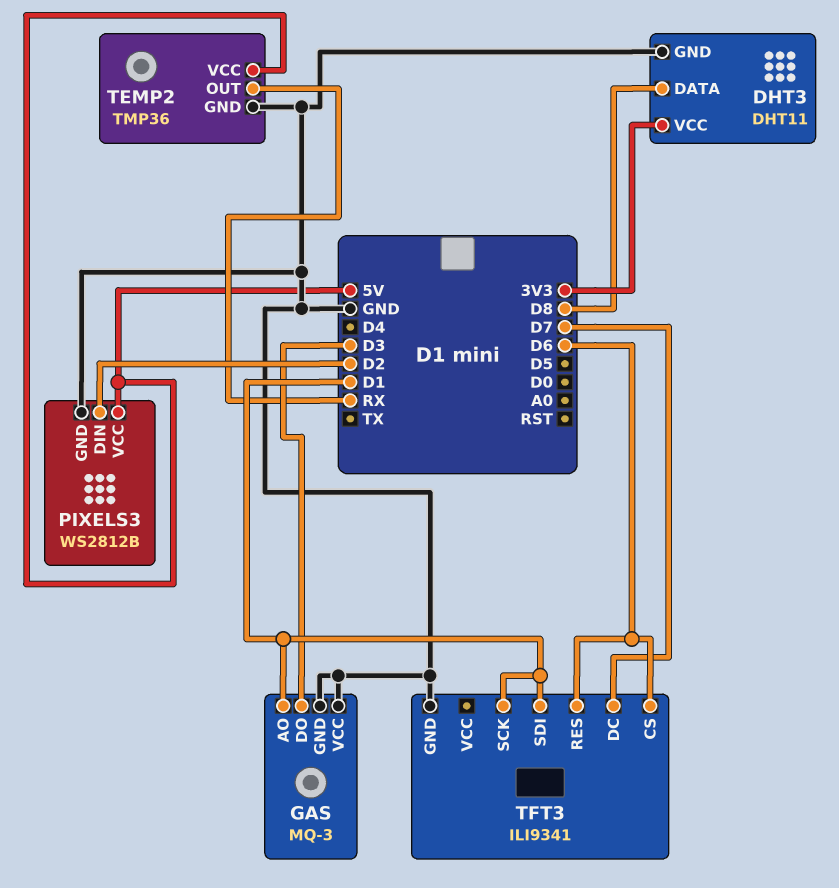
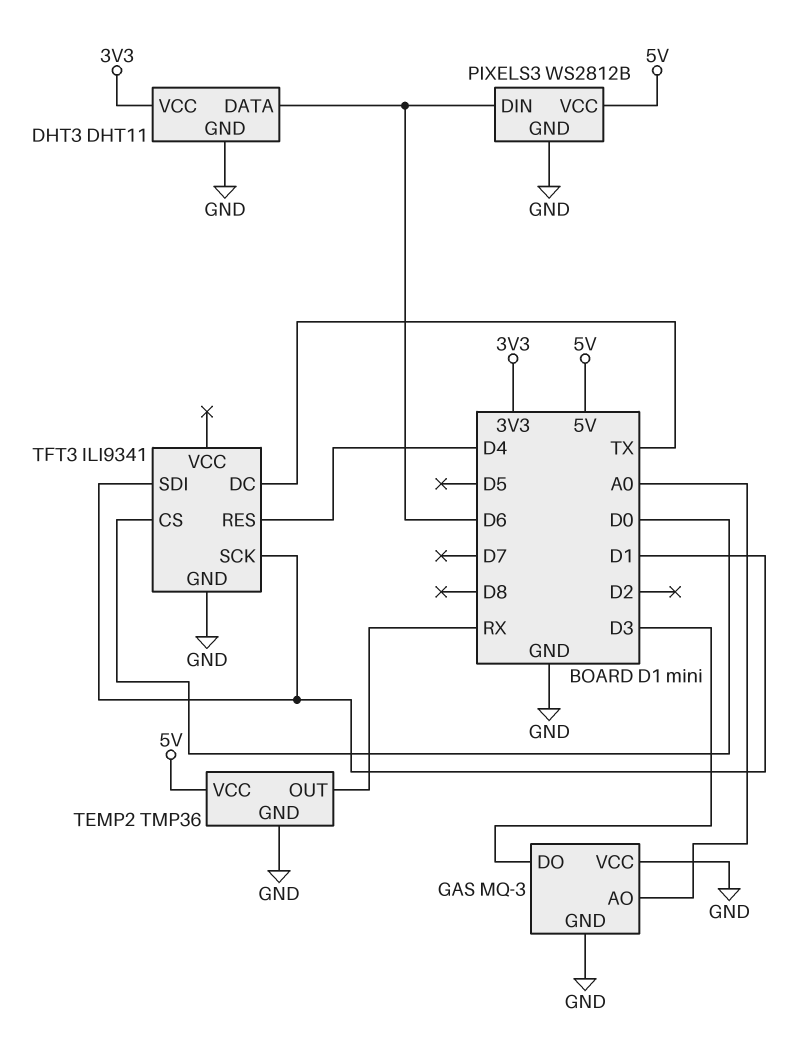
DHT3 pin DATA: D8 -> D6
GAS pin AO: D1 -> A0
PIXELS3 pin DIN: D2 -> D6
TFT3 pin CS: D6 -> D0
TFT3 pin DC: D7 -> TX
TFT3 pin RES: D6 -> D4

